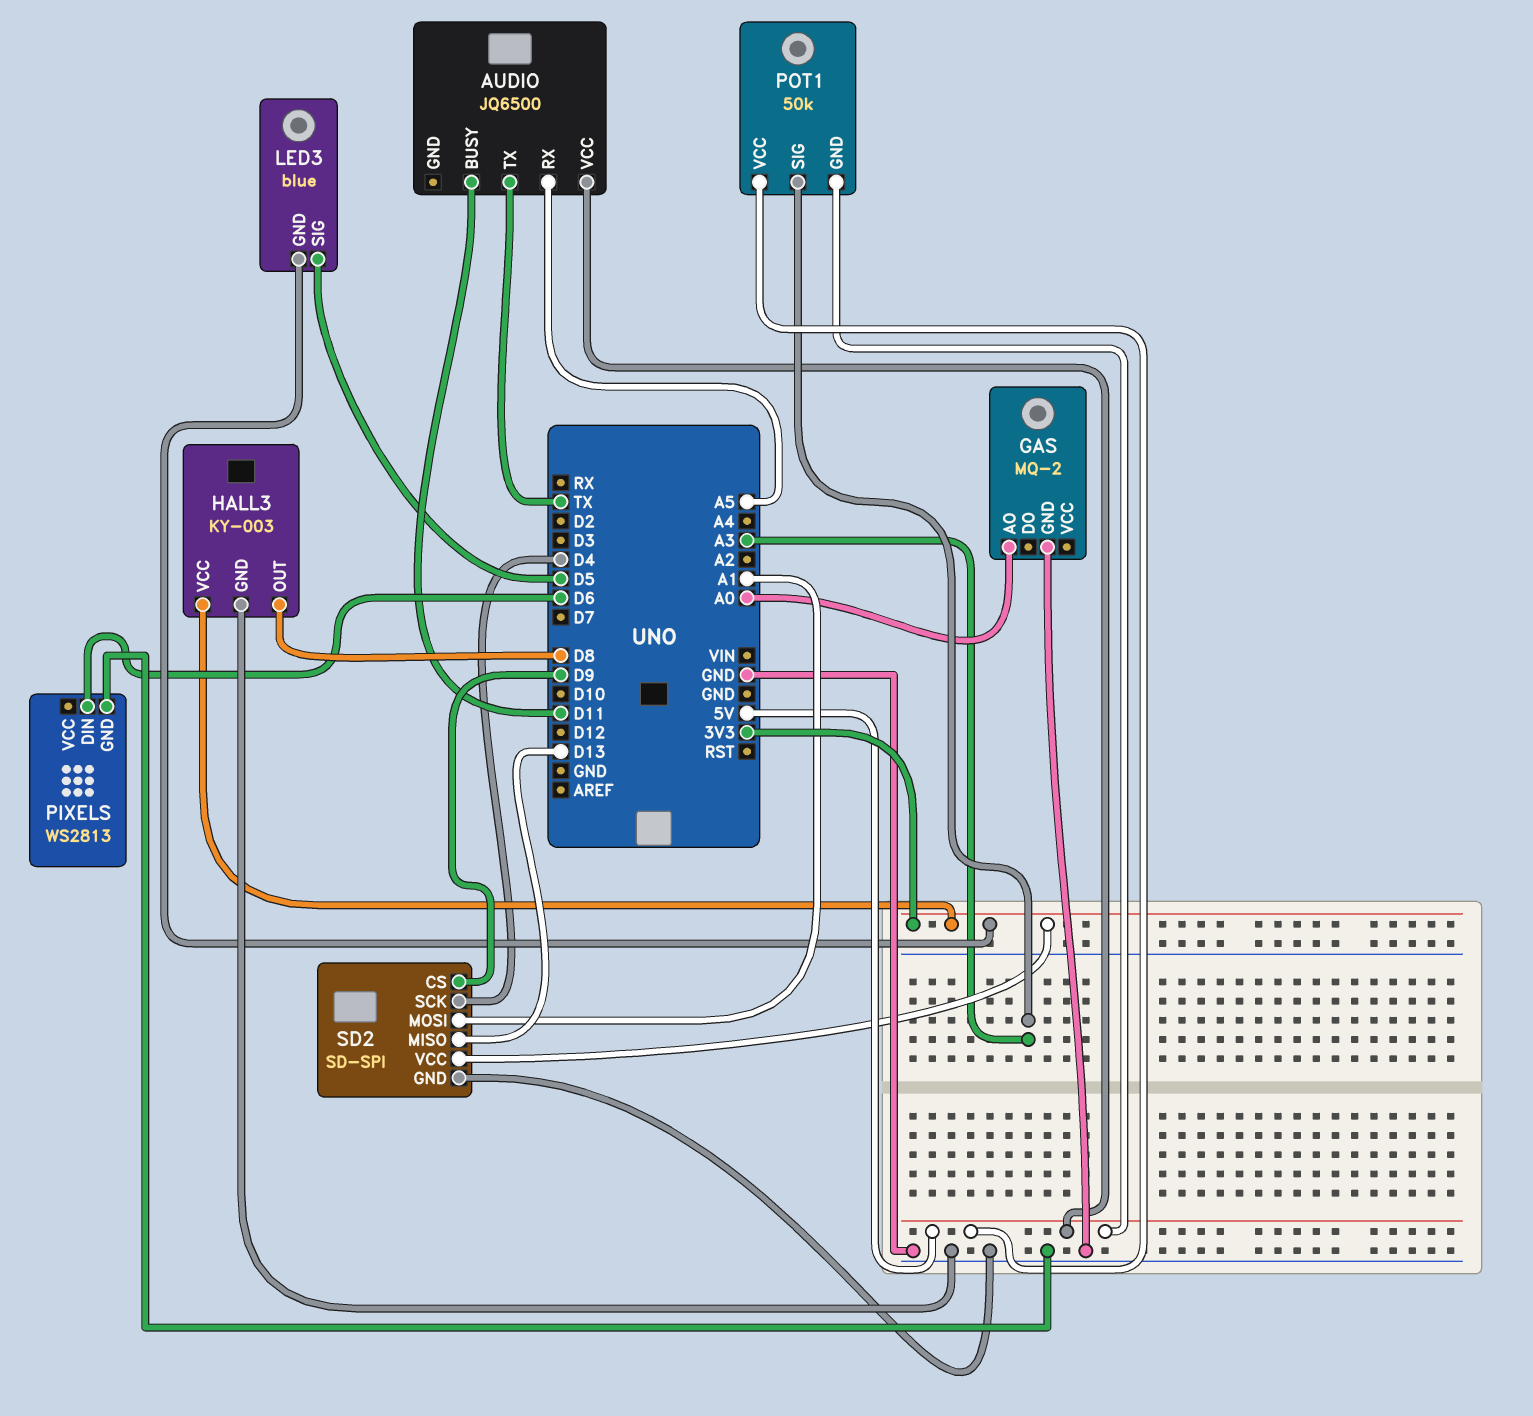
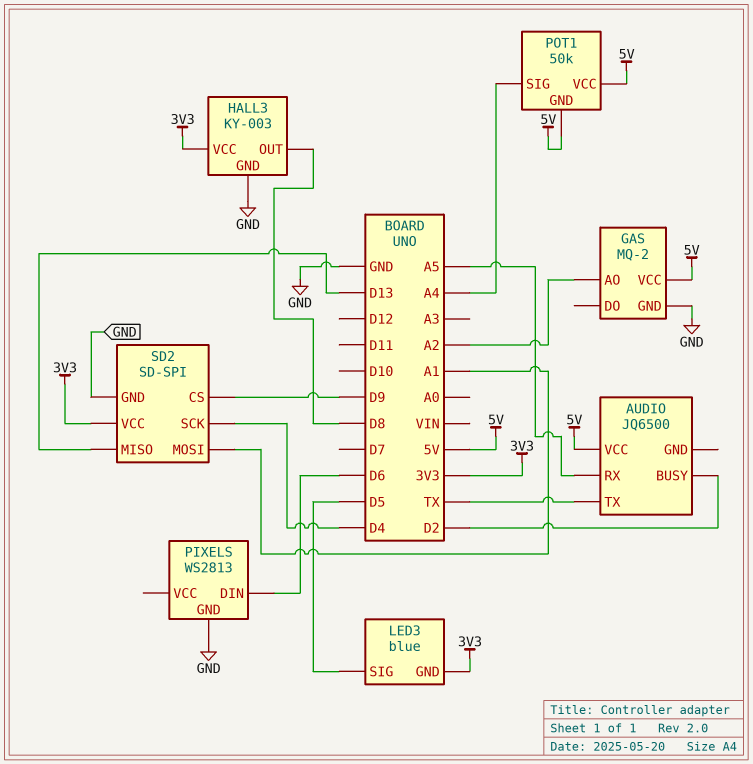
AUDIO pin BUSY: D11 -> D2
GAS pin AO: A0 -> A2
GAS pin VCC: none -> 5V
POT1 pin SIG: A3 -> A4

